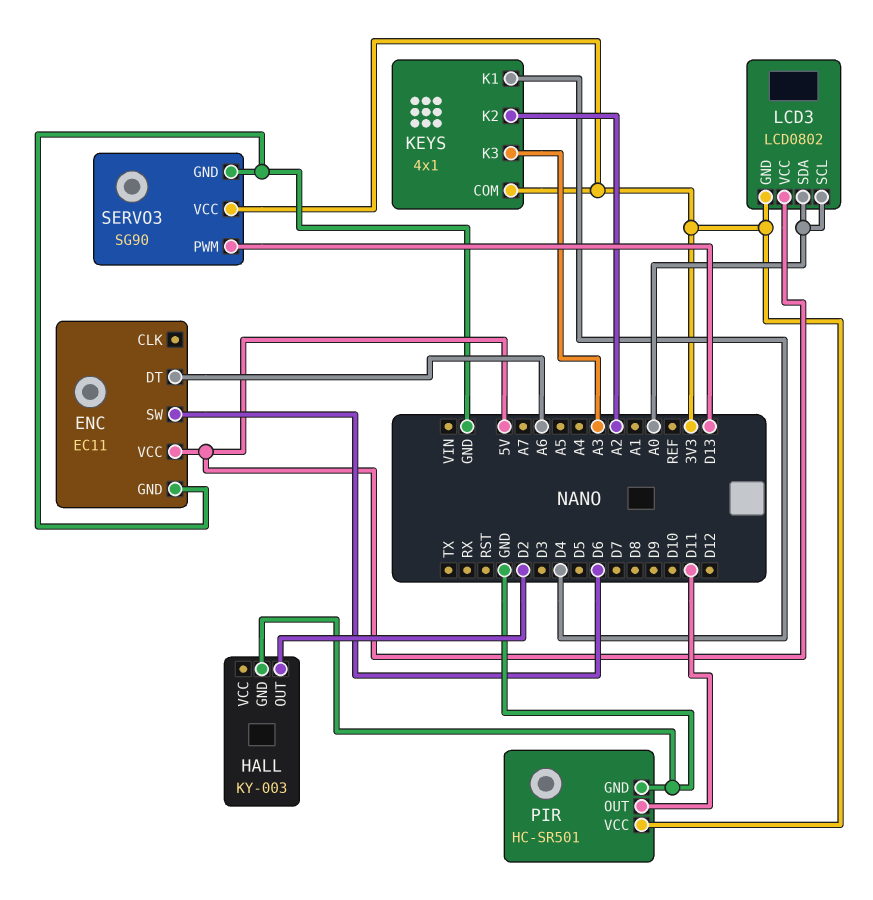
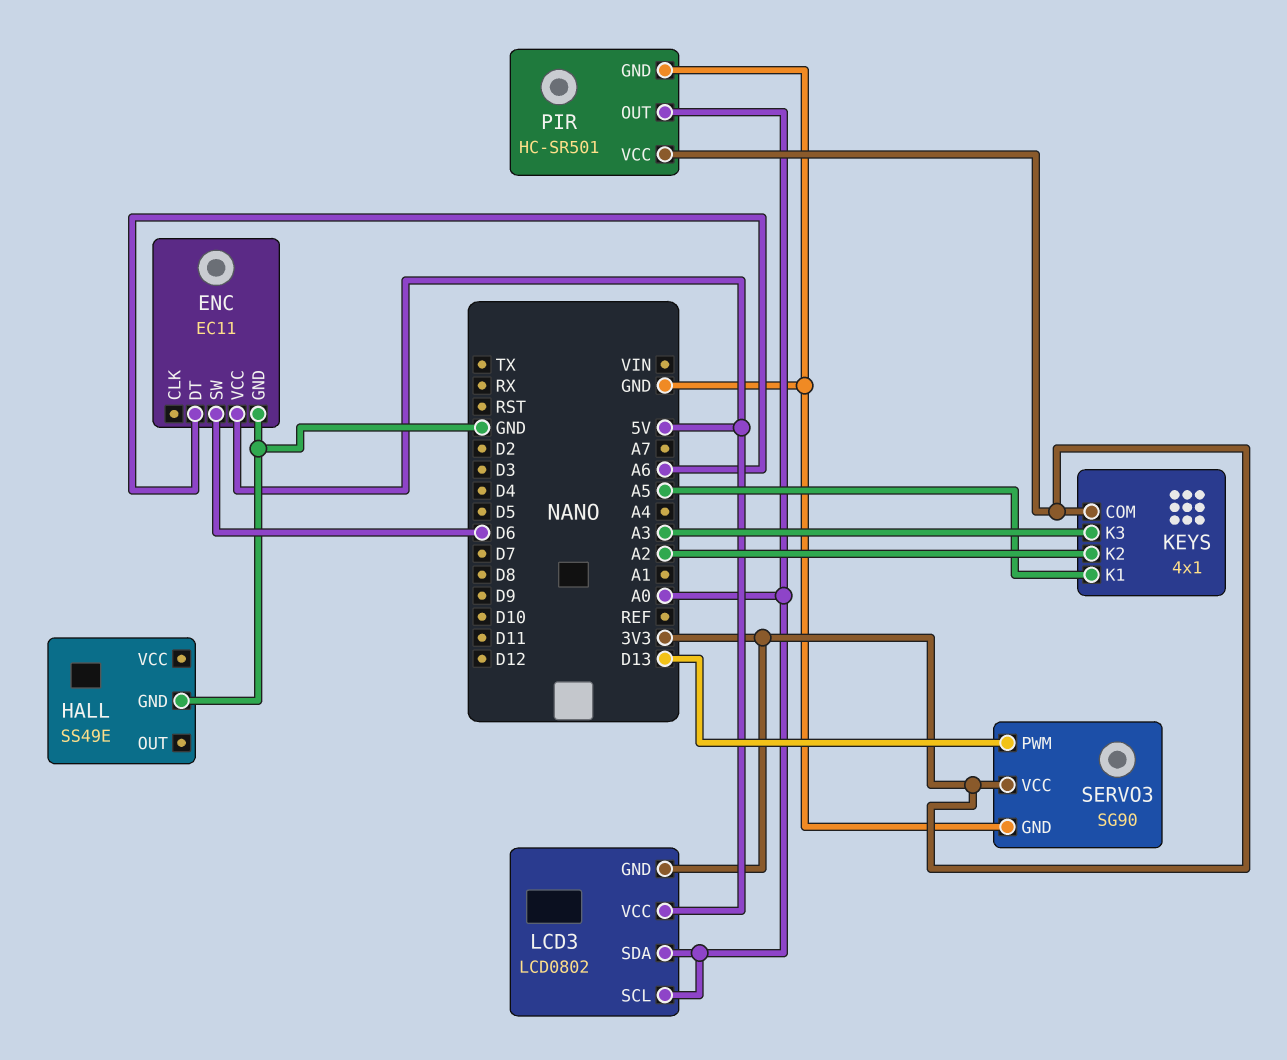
HALL: KY-003 -> SS49E
HALL pin OUT: D2 -> none
KEYS pin K1: D4 -> A5
PIR pin OUT: D11 -> A0

